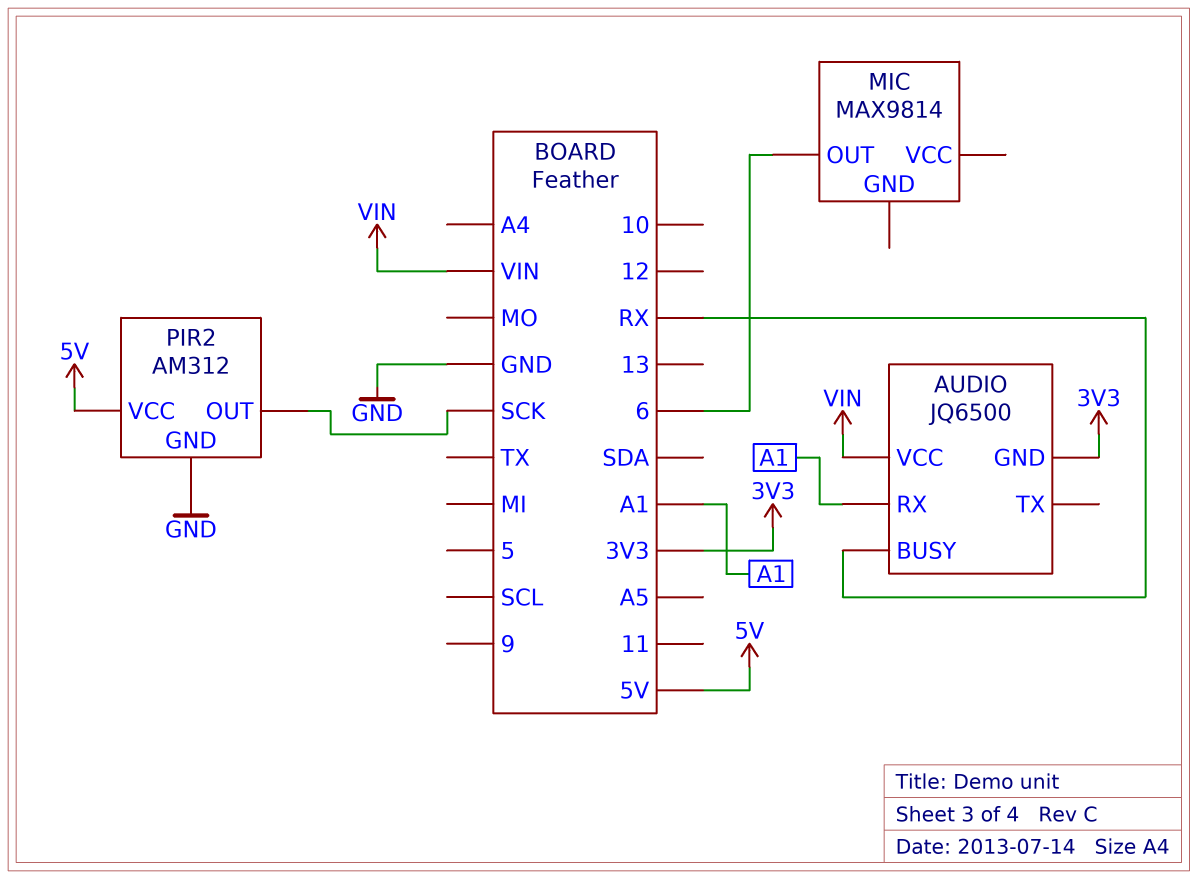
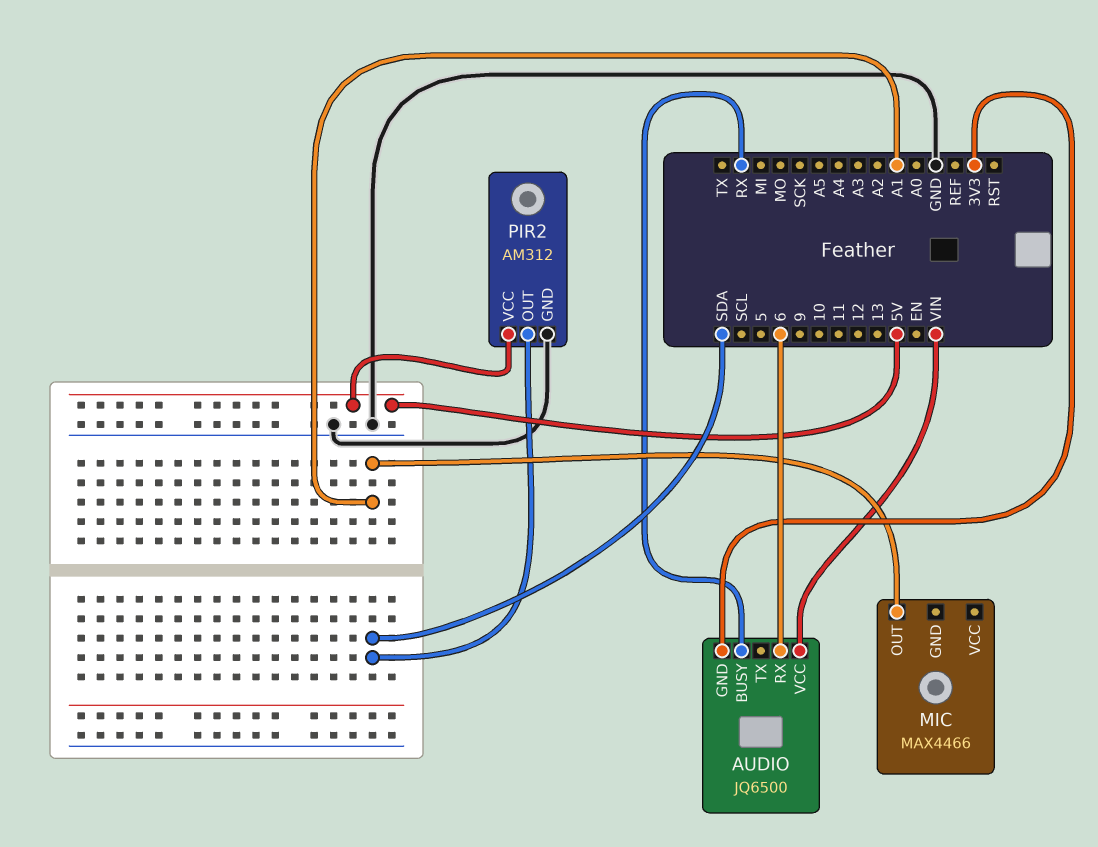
AUDIO pin RX: A1 -> 6
MIC: MAX9814 -> MAX4466
MIC pin OUT: 6 -> A1
PIR2 pin OUT: SCK -> SDA

